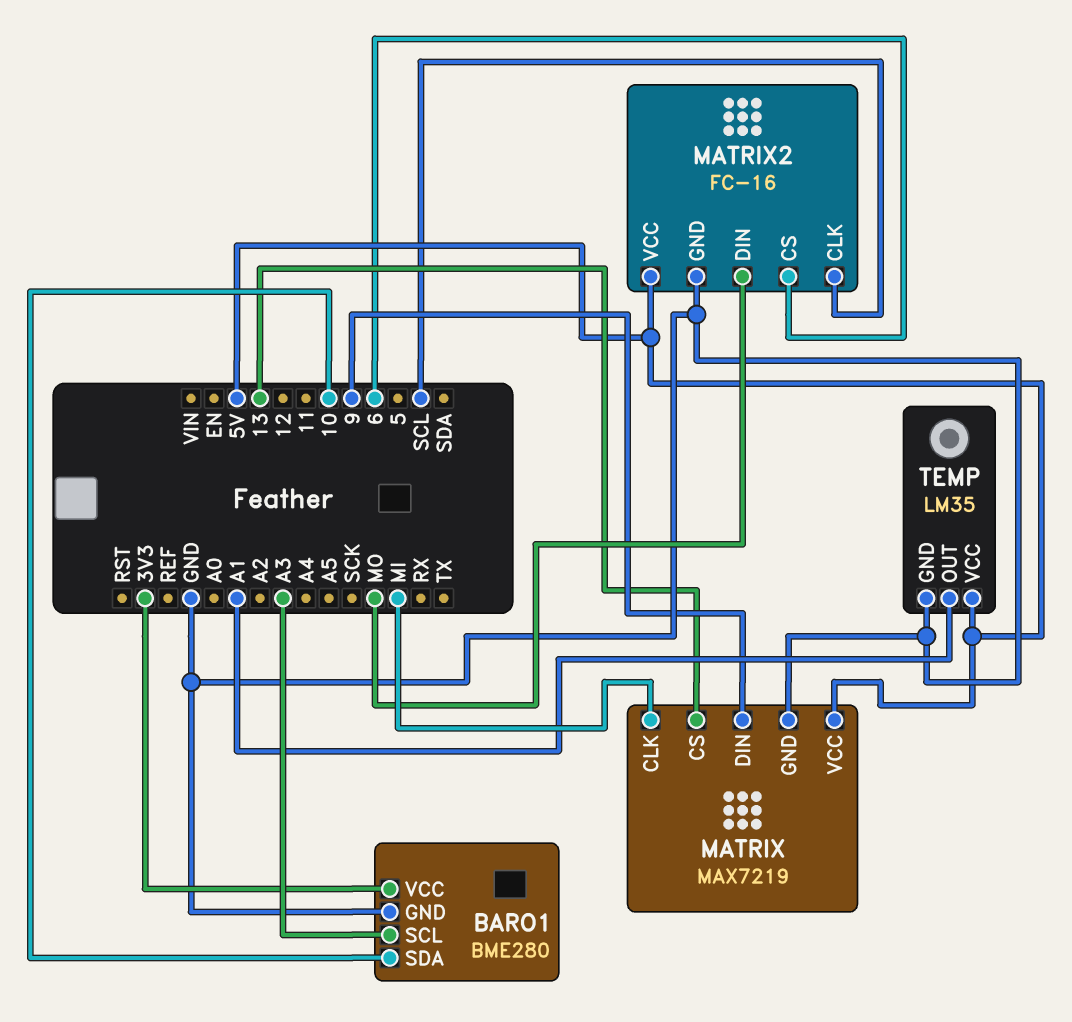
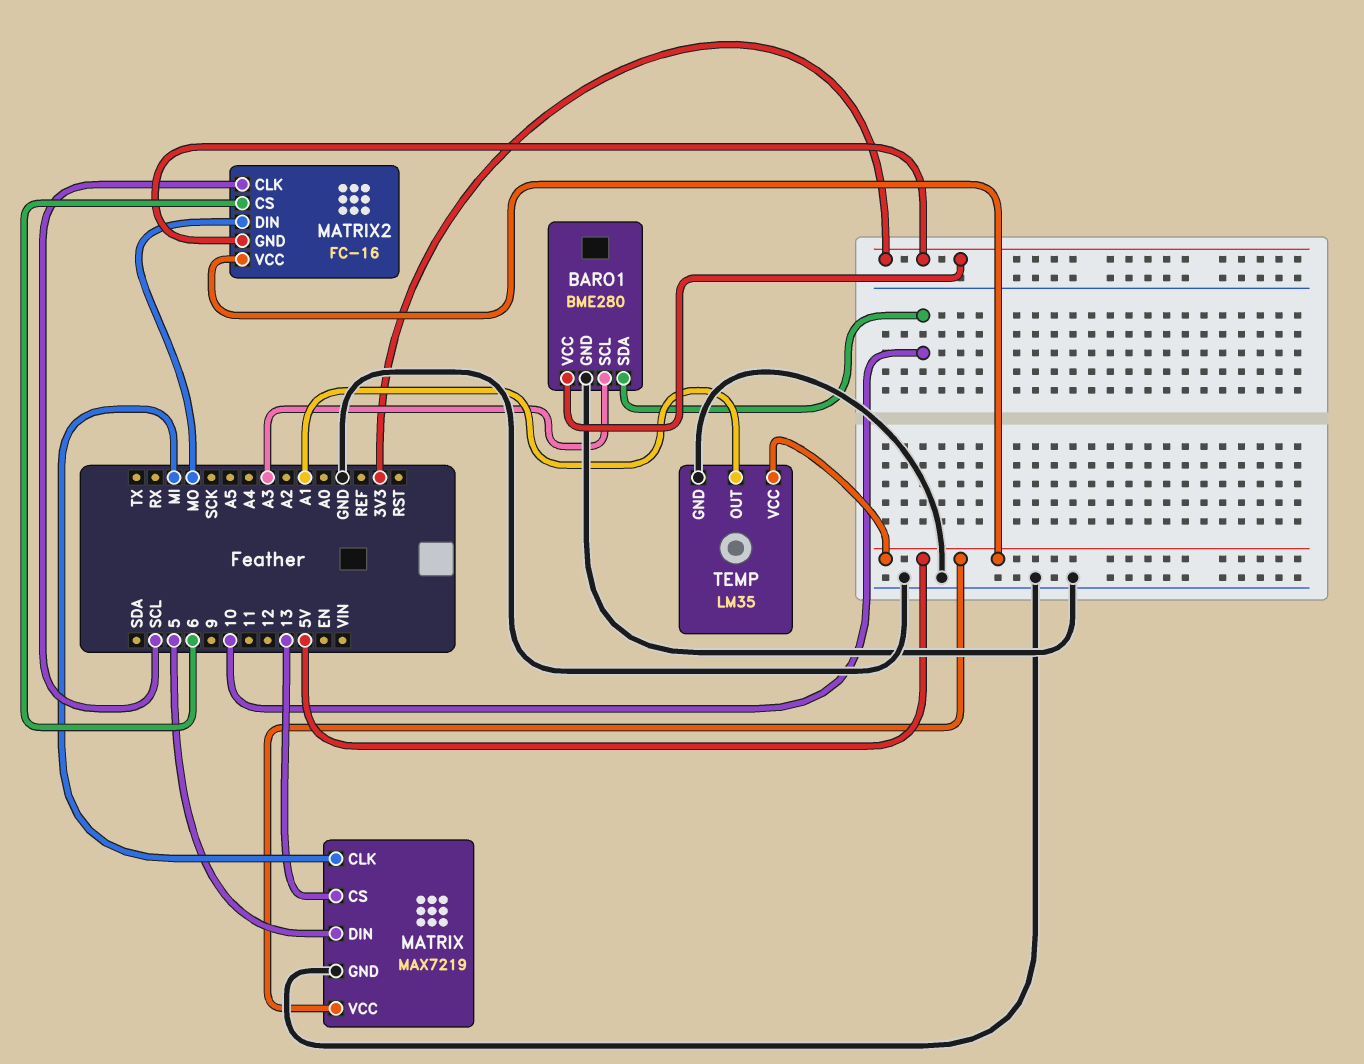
MATRIX pin DIN: 9 -> 5
MATRIX2 pin GND: GND -> 3V3

